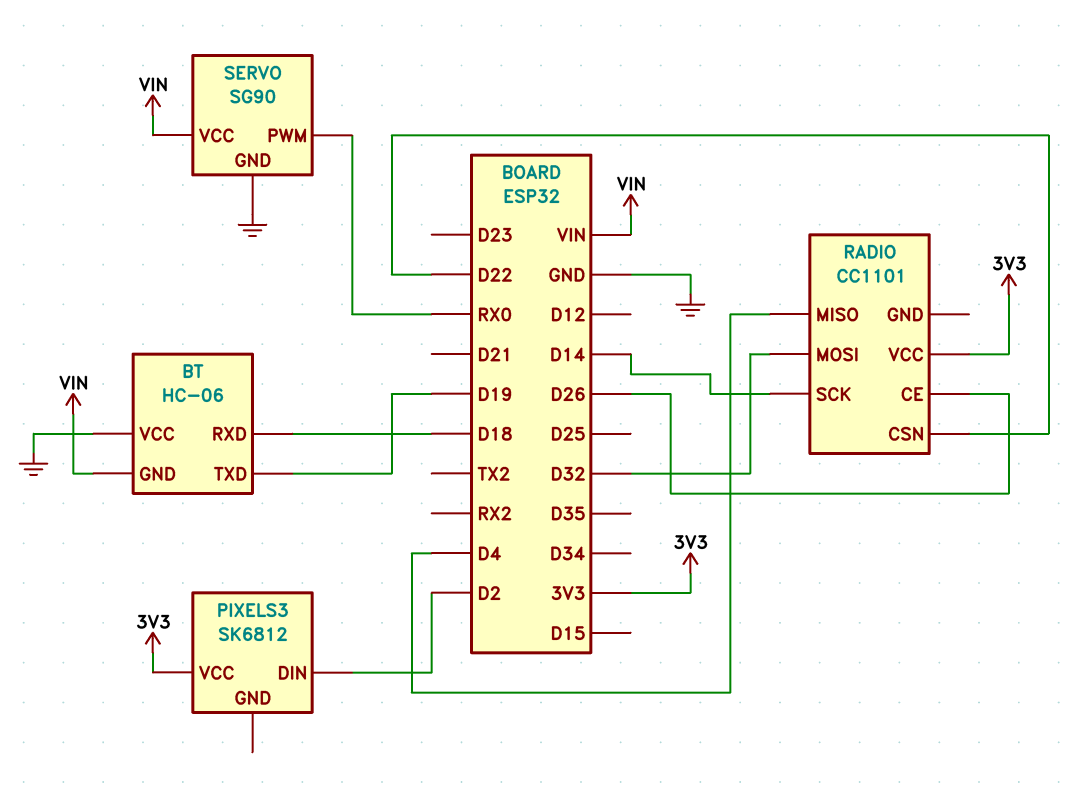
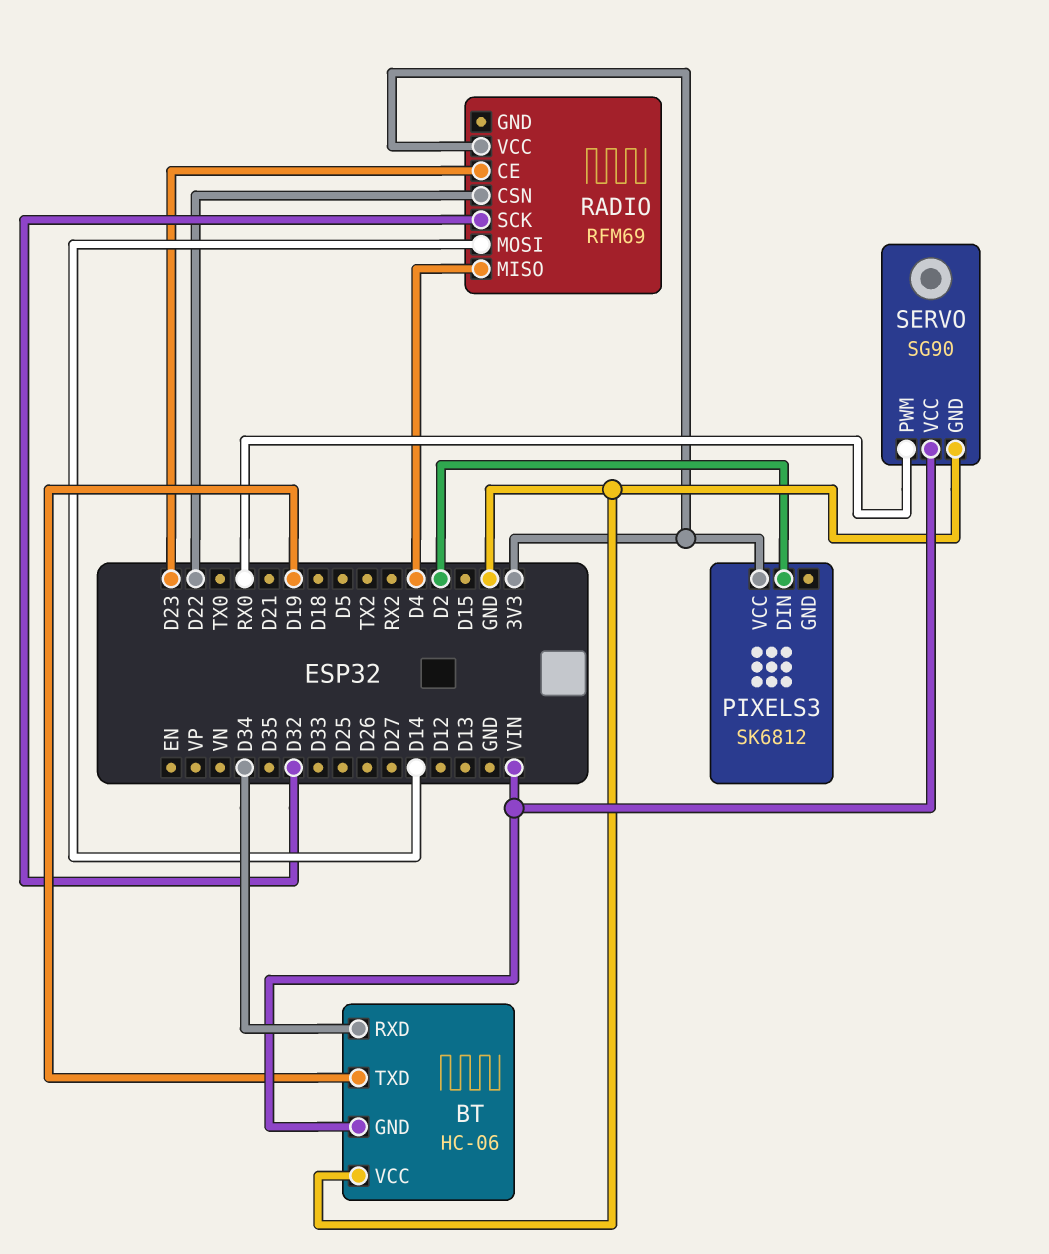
BT pin RXD: D18 -> D34
RADIO: CC1101 -> RFM69
RADIO pin CE: D26 -> D23
RADIO pin MOSI: D32 -> D14
RADIO pin SCK: D14 -> D32

